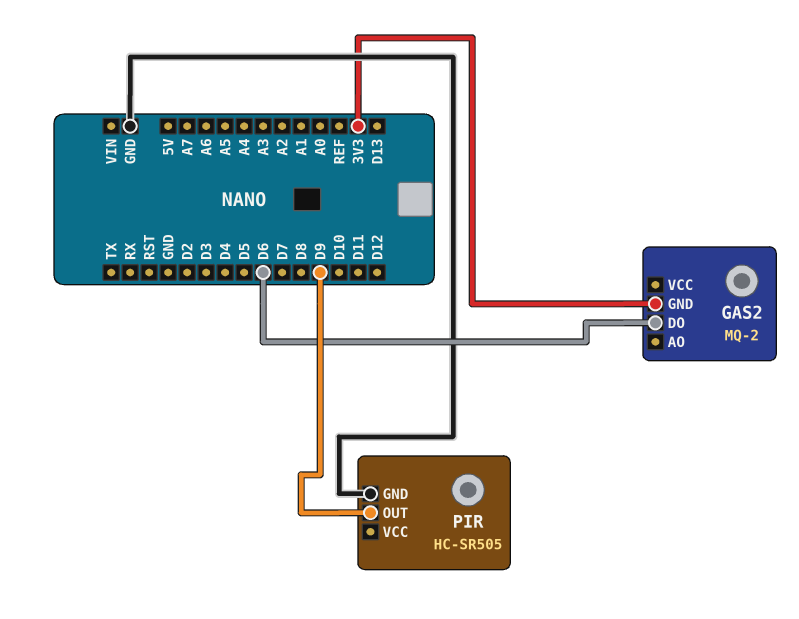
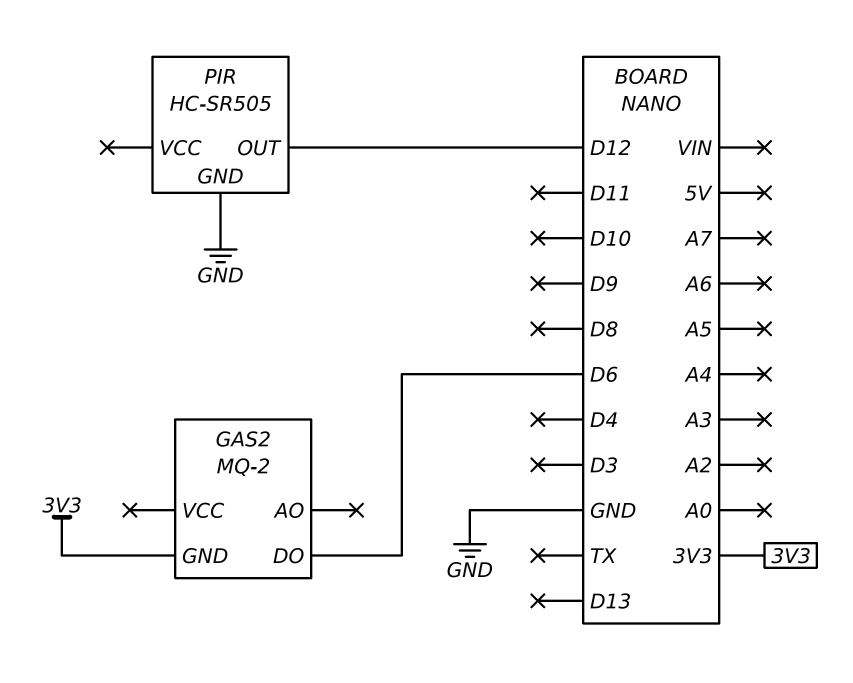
PIR pin OUT: D9 -> D12

